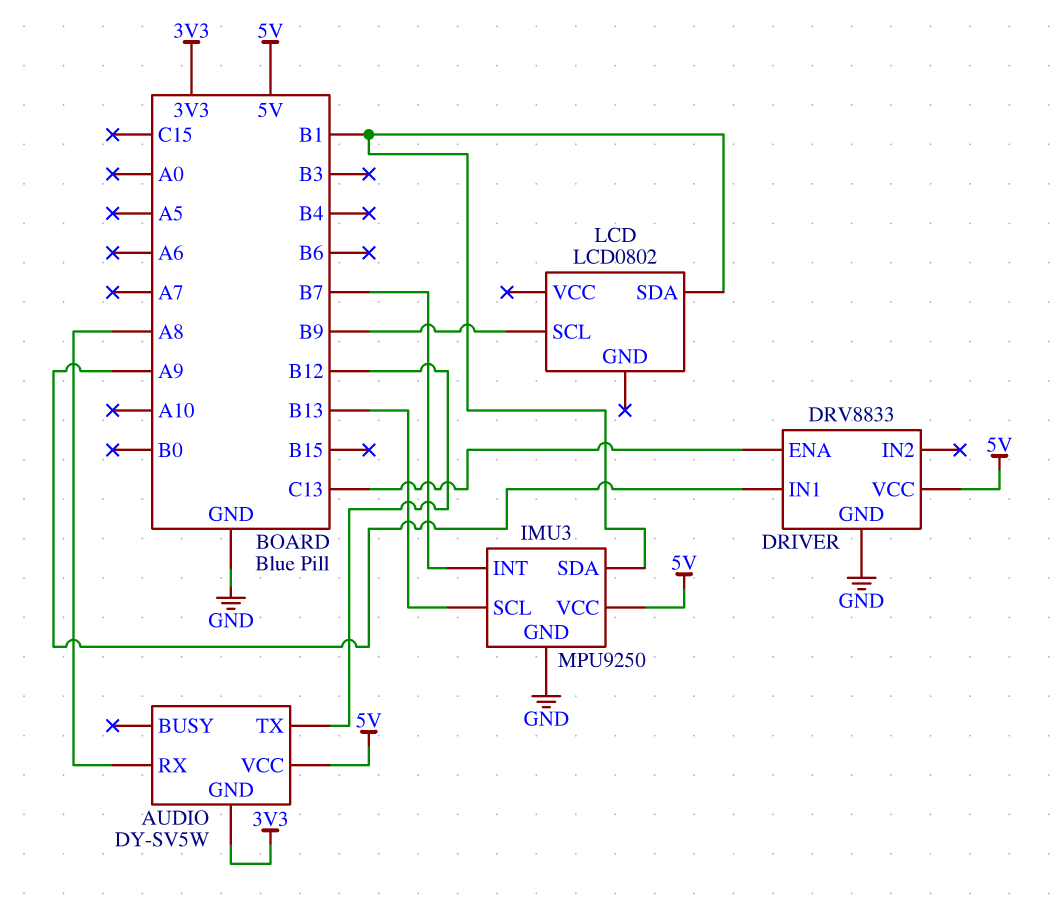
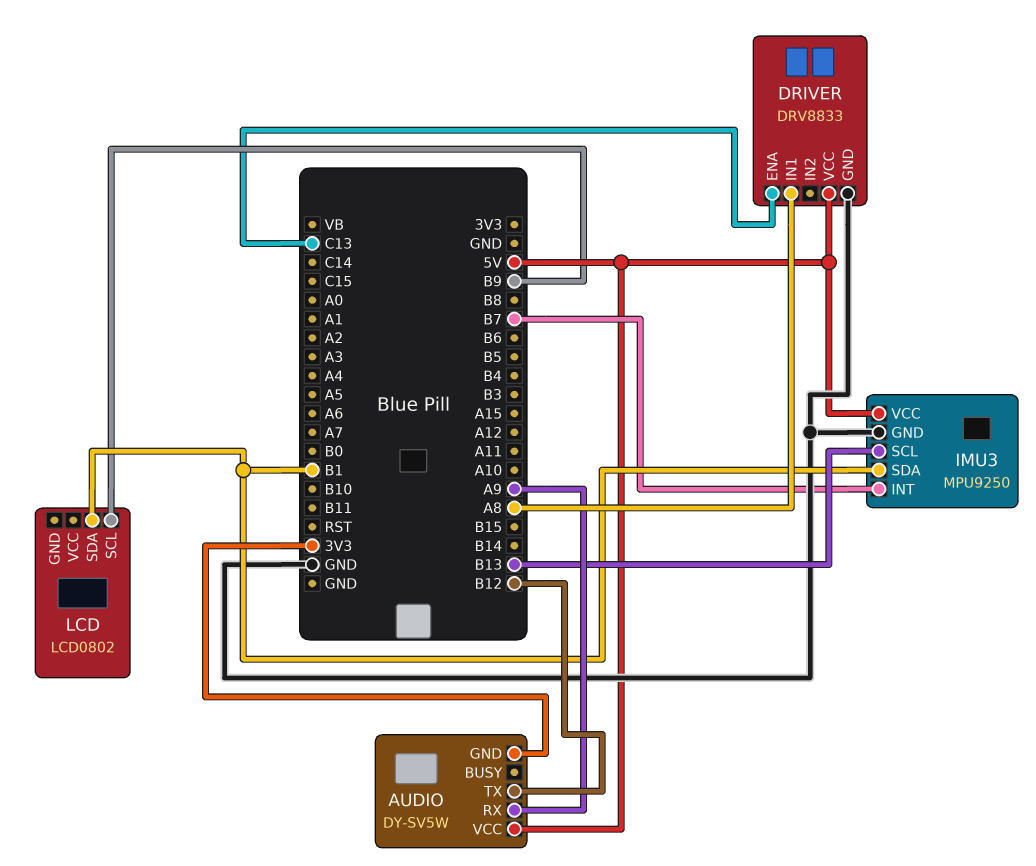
AUDIO pin RX: A8 -> A9
DRIVER pin IN1: A9 -> A8

